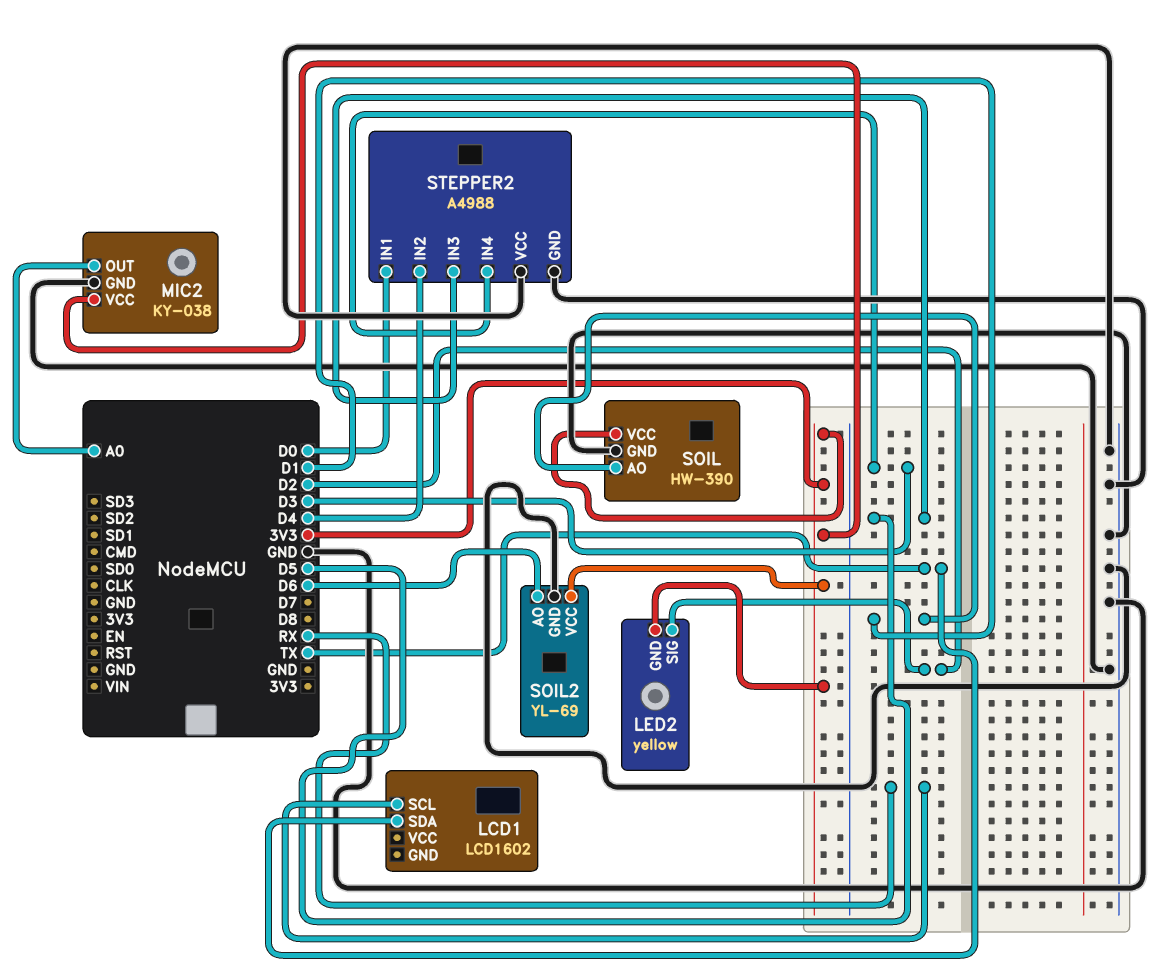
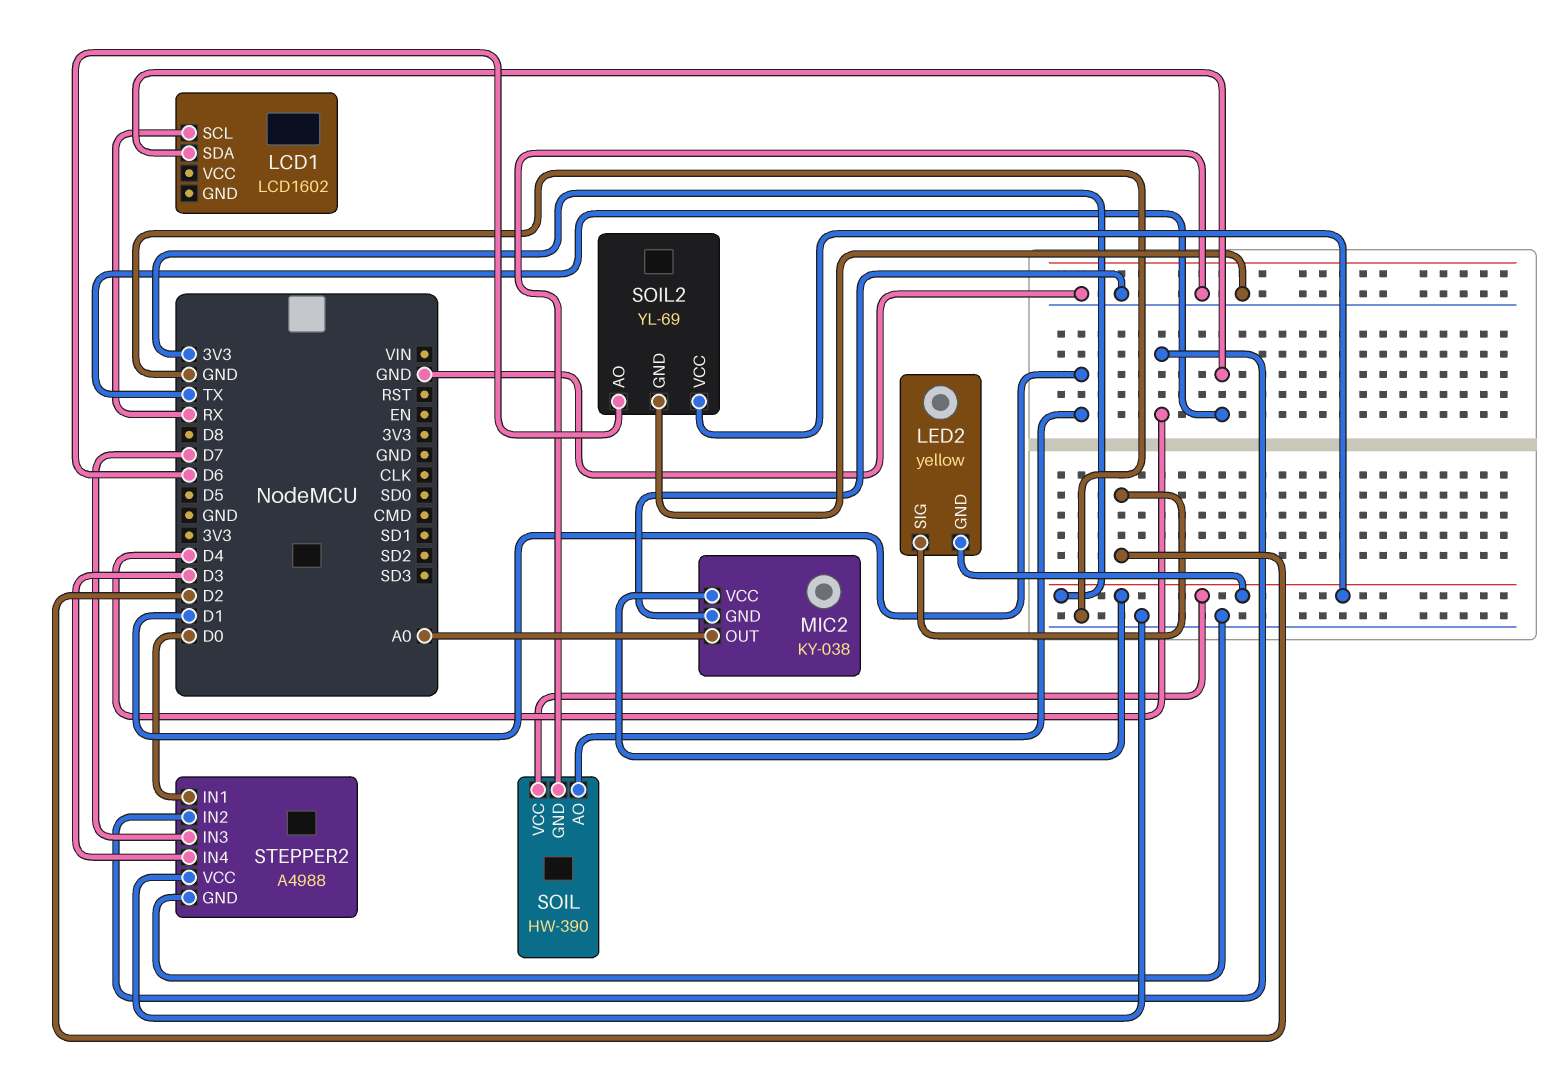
STEPPER2 pin IN3: D5 -> D7

